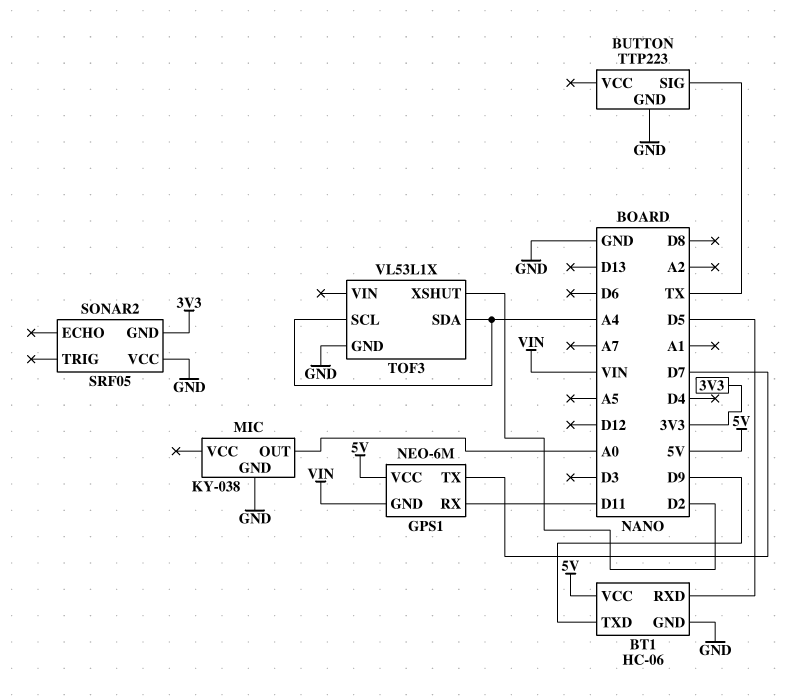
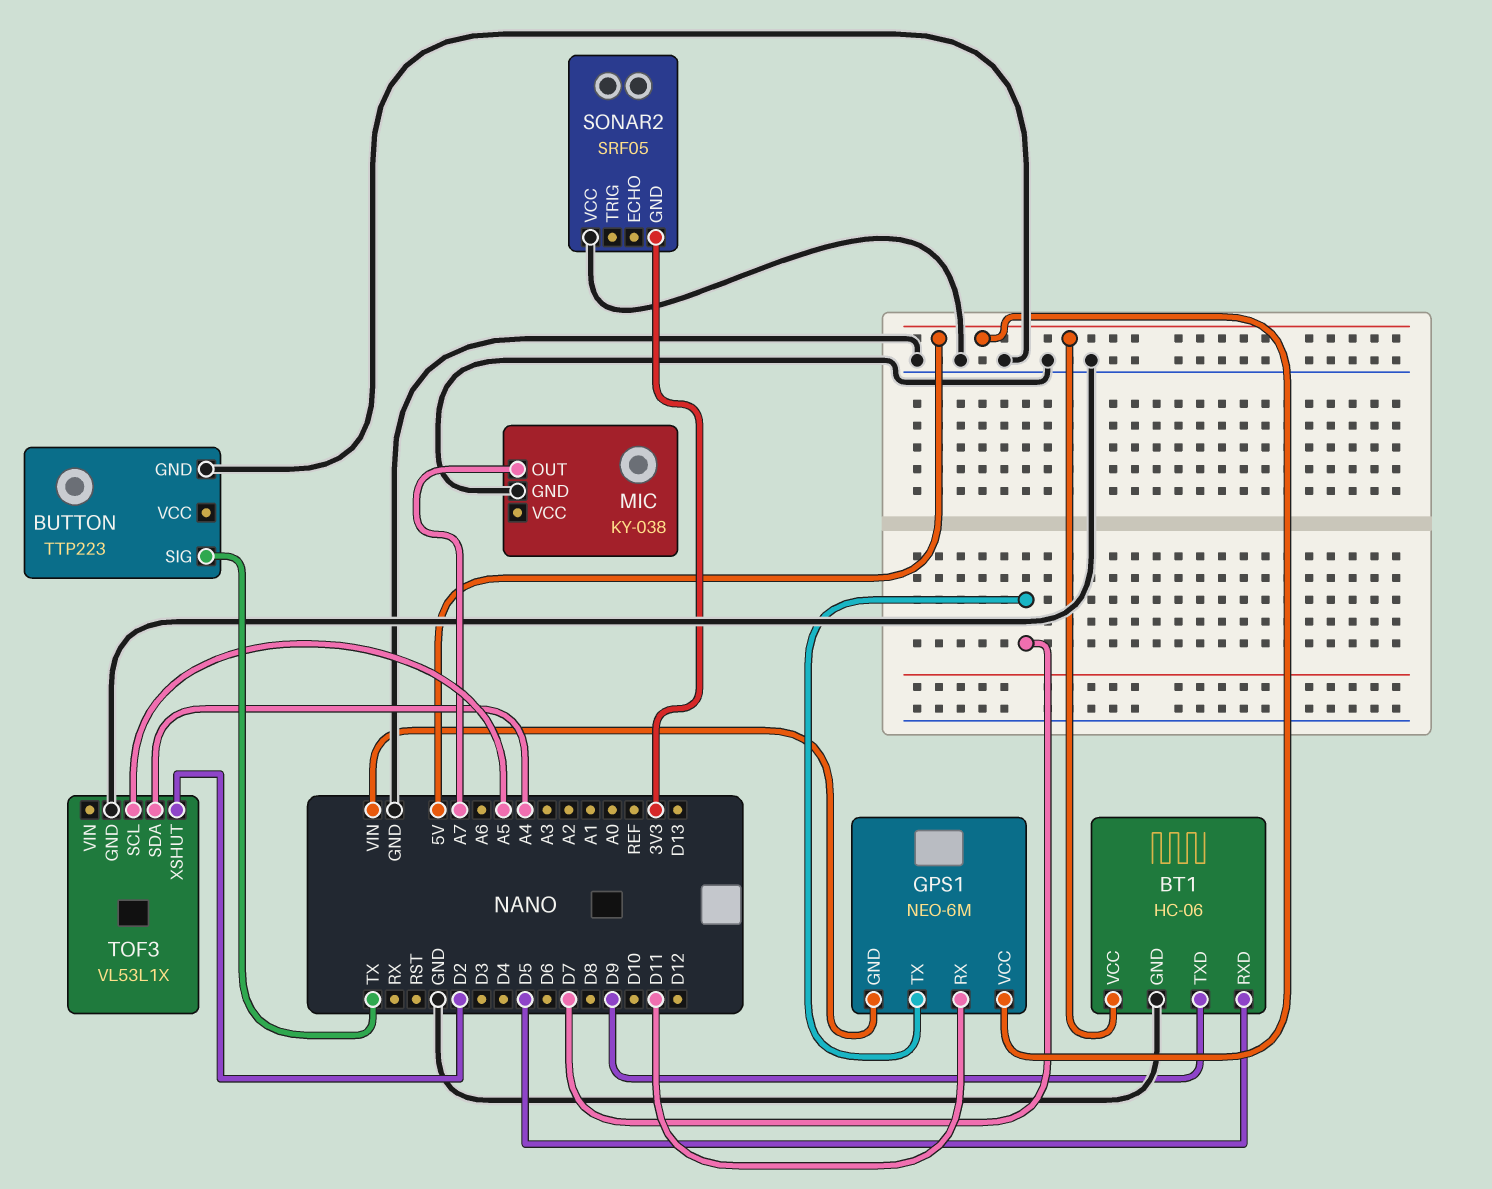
MIC pin OUT: A0 -> A7
TOF3 pin SCL: A4 -> A5

